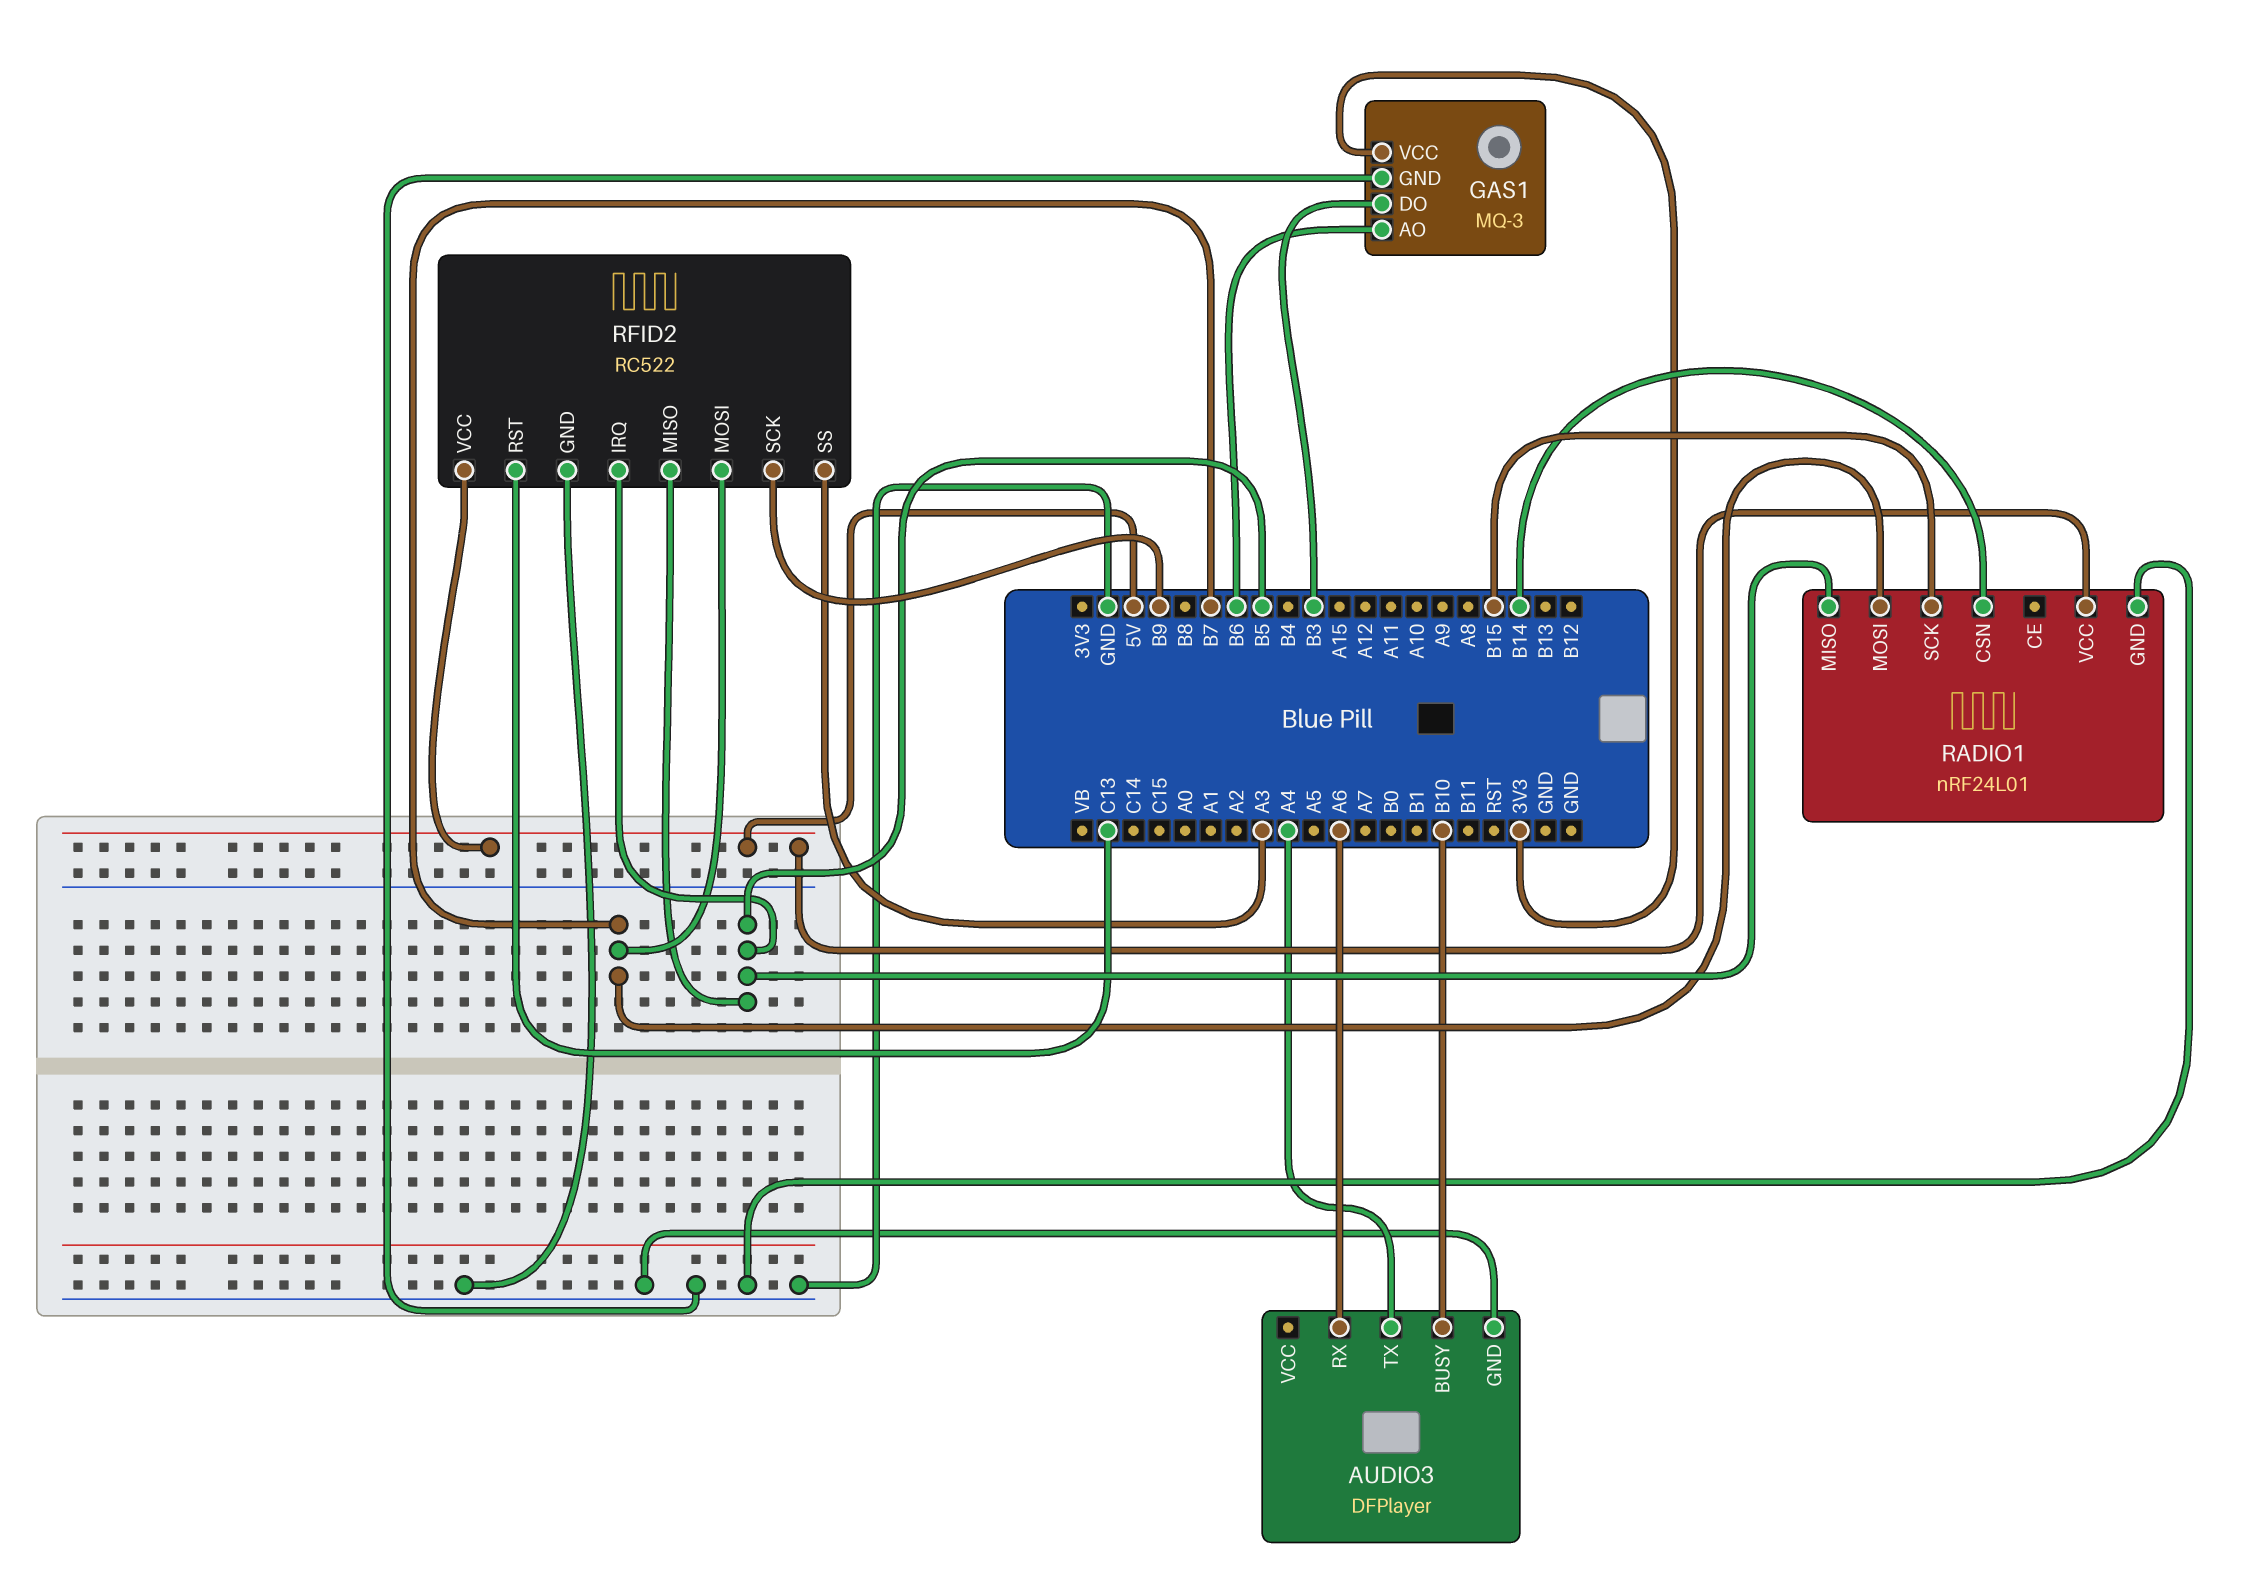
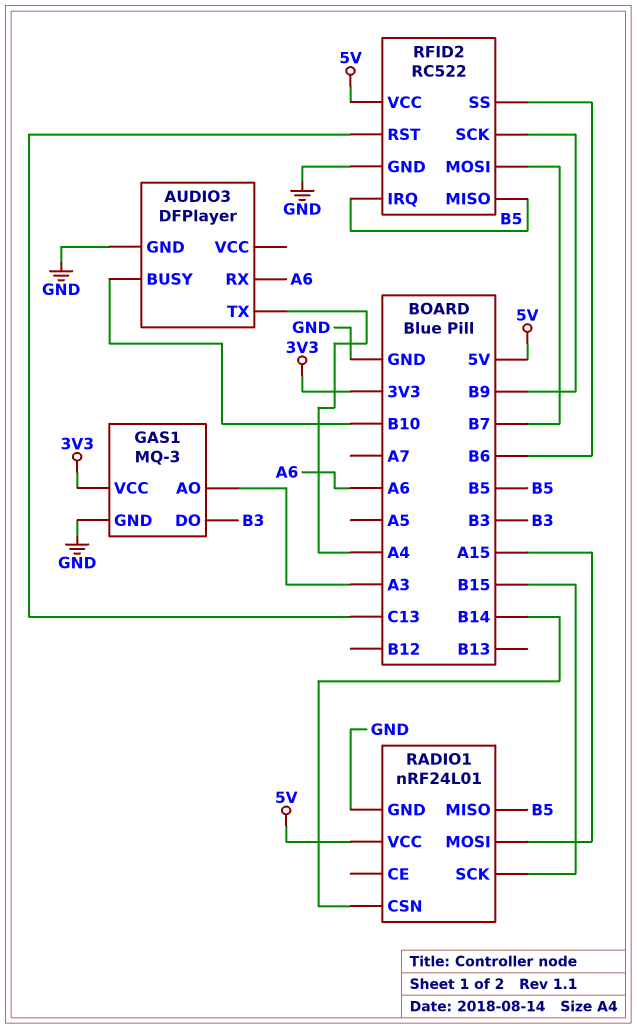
GAS1 pin AO: B6 -> A3
RADIO1 pin MOSI: B7 -> A15
RFID2 pin SS: A3 -> B6

